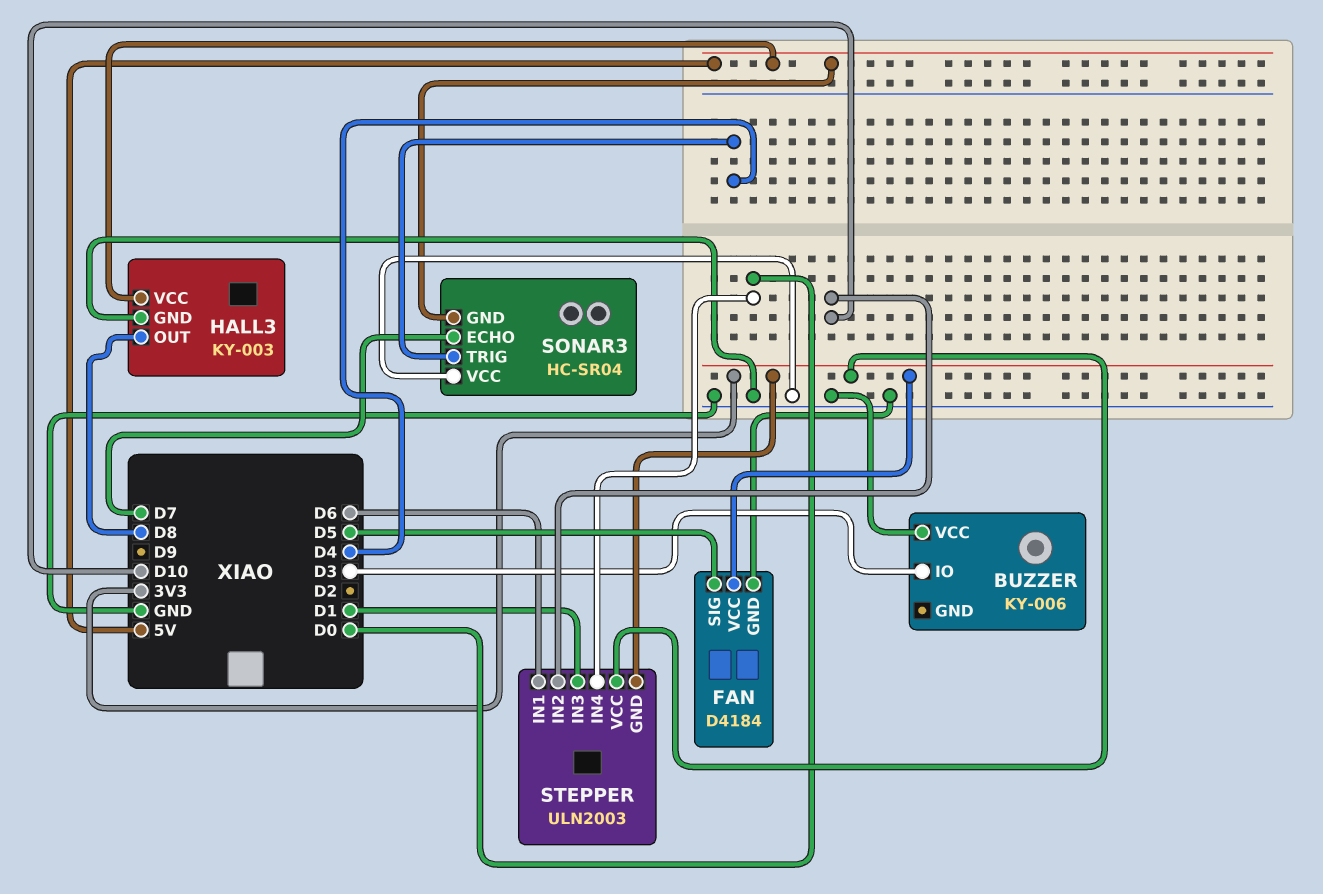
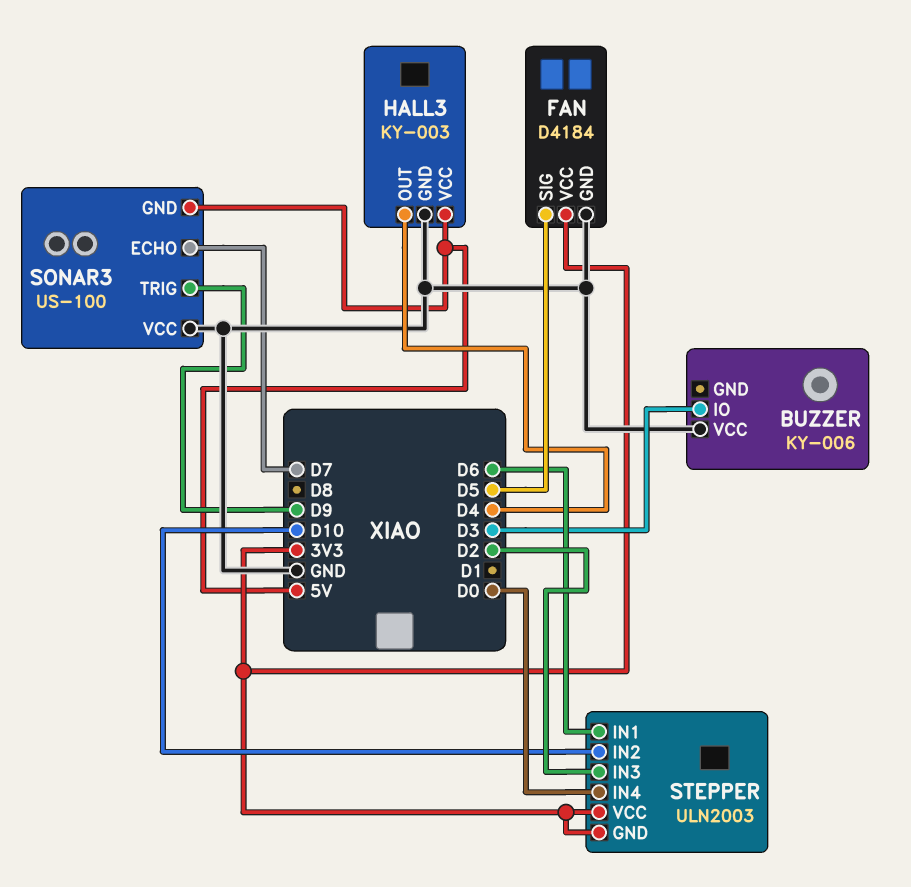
HALL3 pin OUT: D8 -> D4
SONAR3: HC-SR04 -> US-100
SONAR3 pin TRIG: D4 -> D9
STEPPER pin IN3: D1 -> D2

